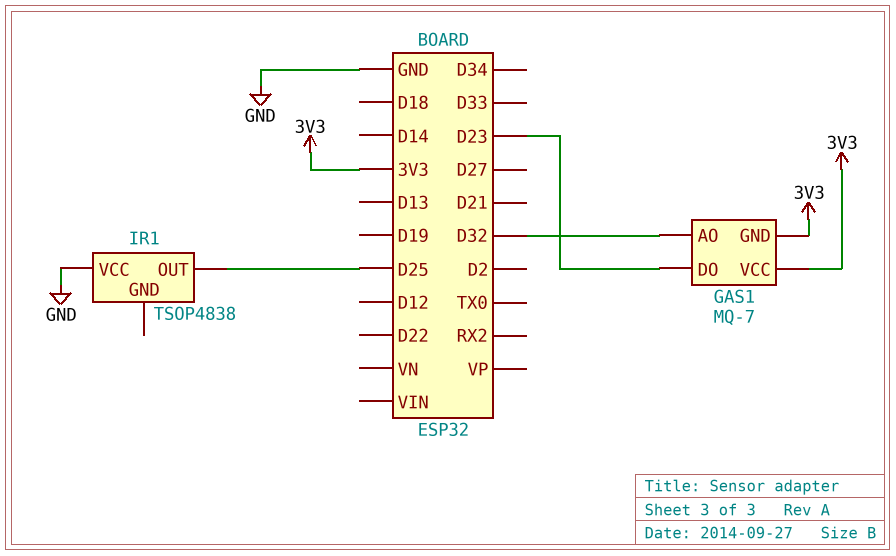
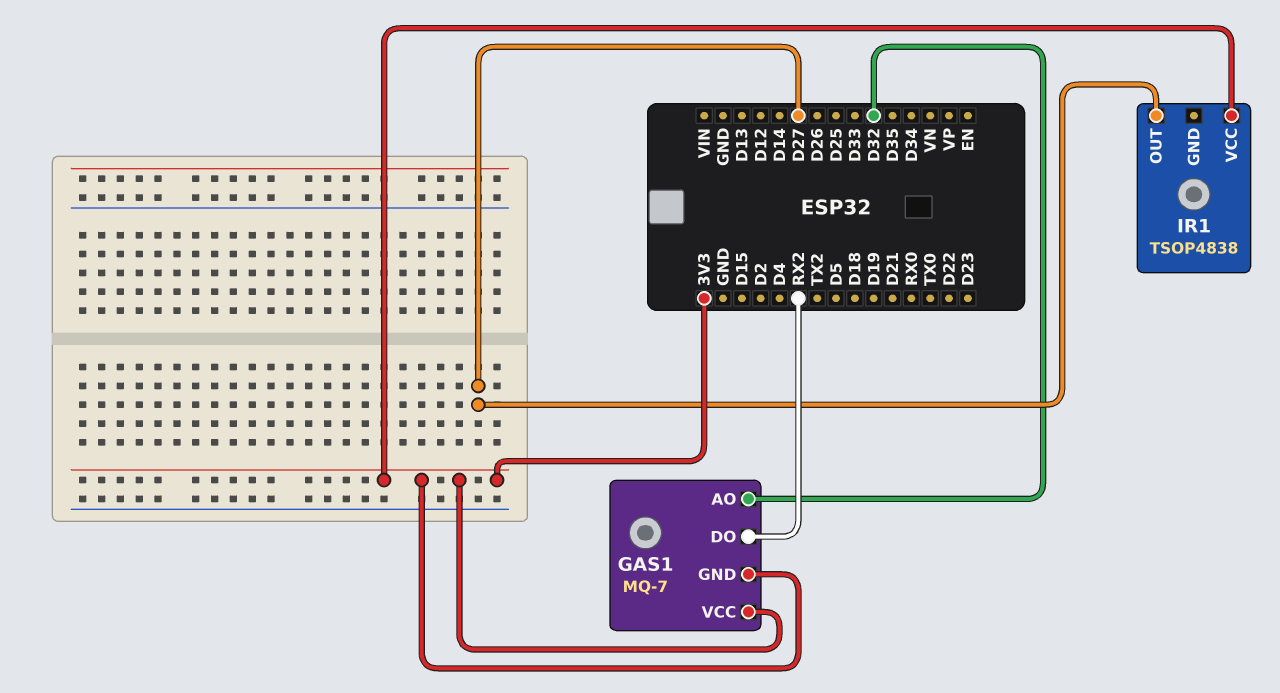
GAS1 pin DO: D23 -> RX2
IR1 pin OUT: D25 -> D27
IR1 pin VCC: GND -> 3V3

